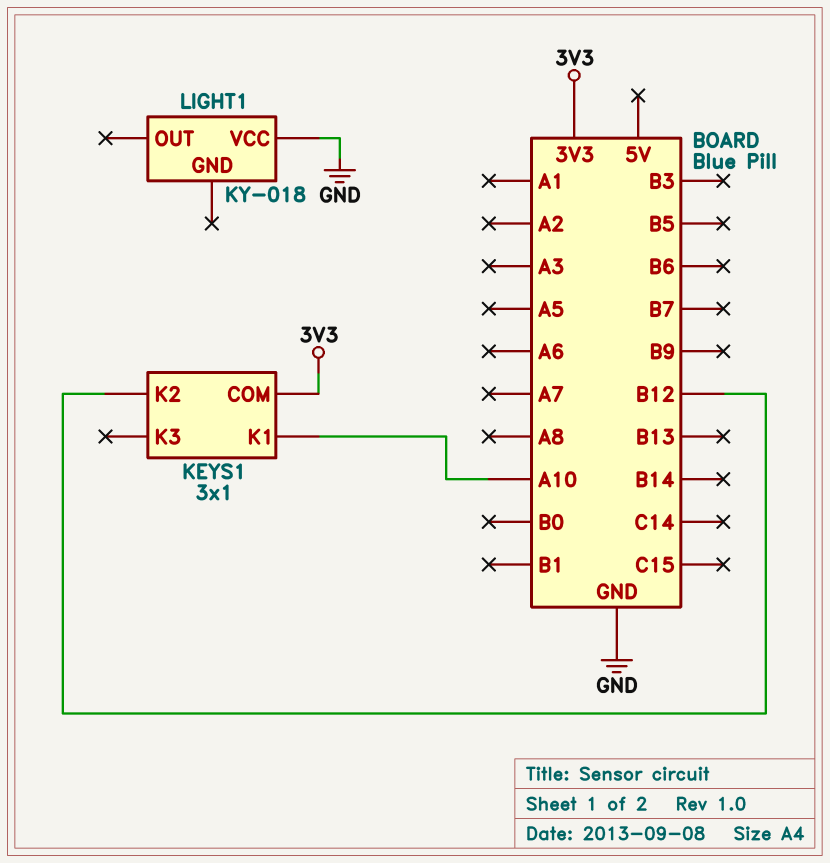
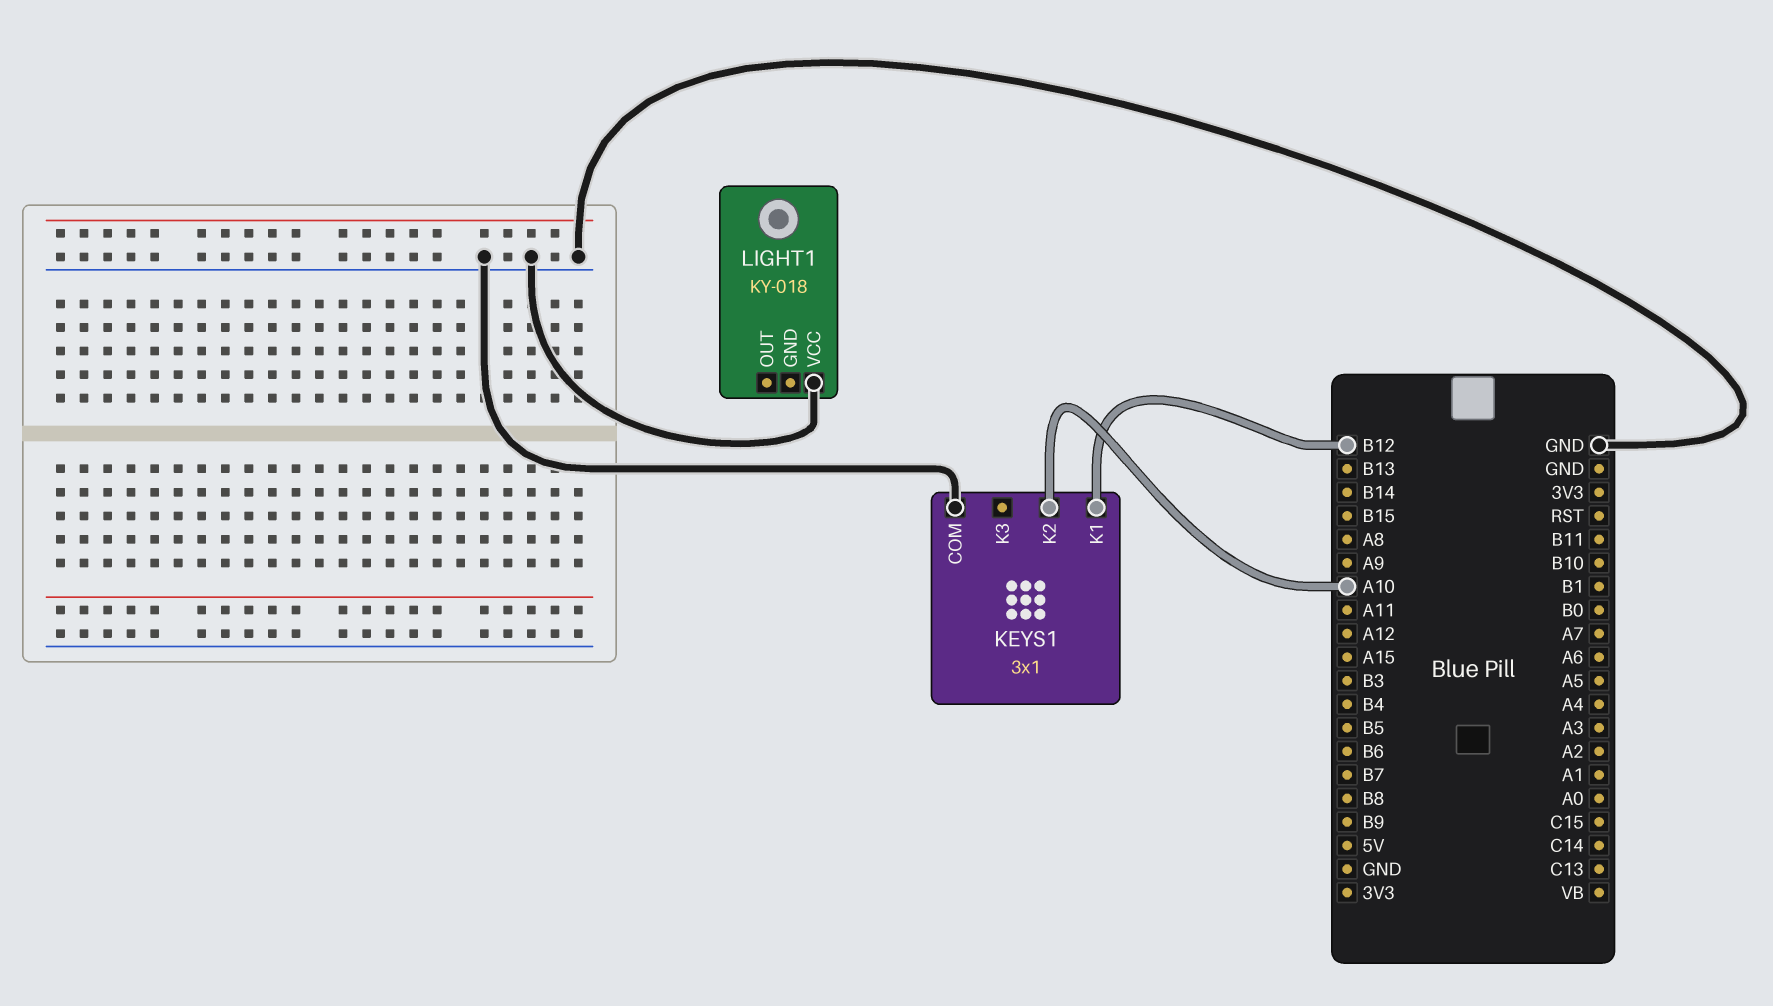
KEYS1 pin COM: 3V3 -> GND
KEYS1 pin K1: A10 -> B12
KEYS1 pin K2: B12 -> A10

